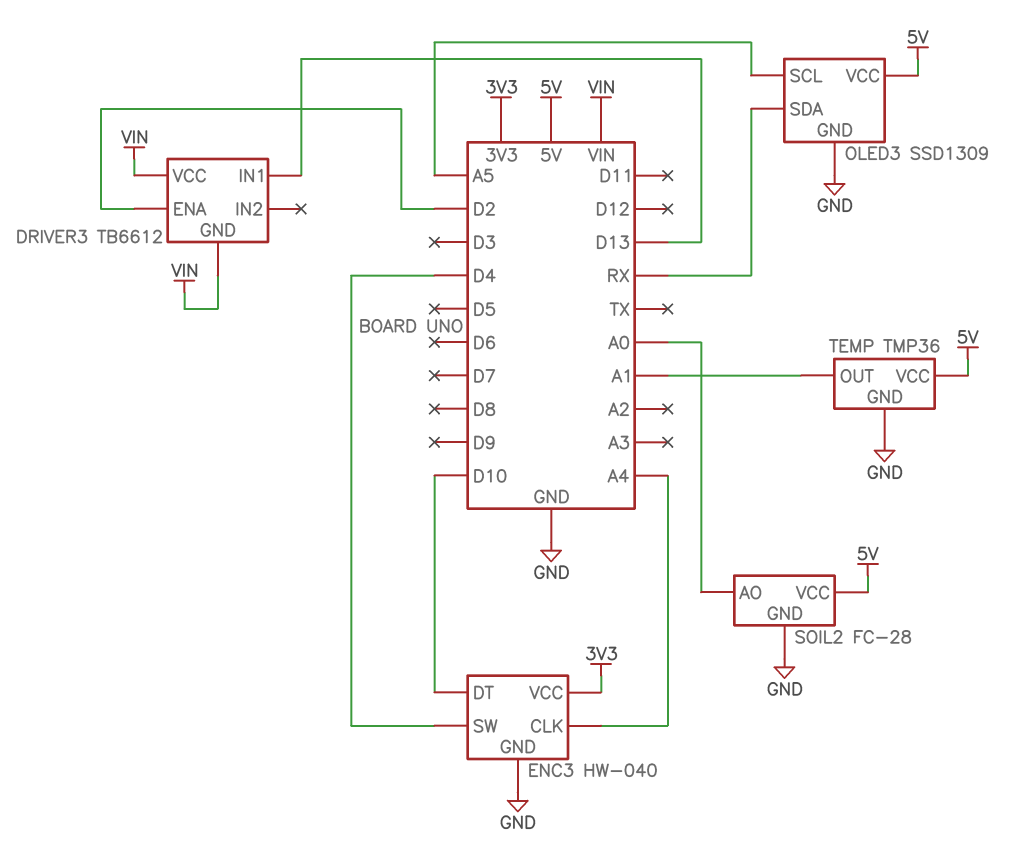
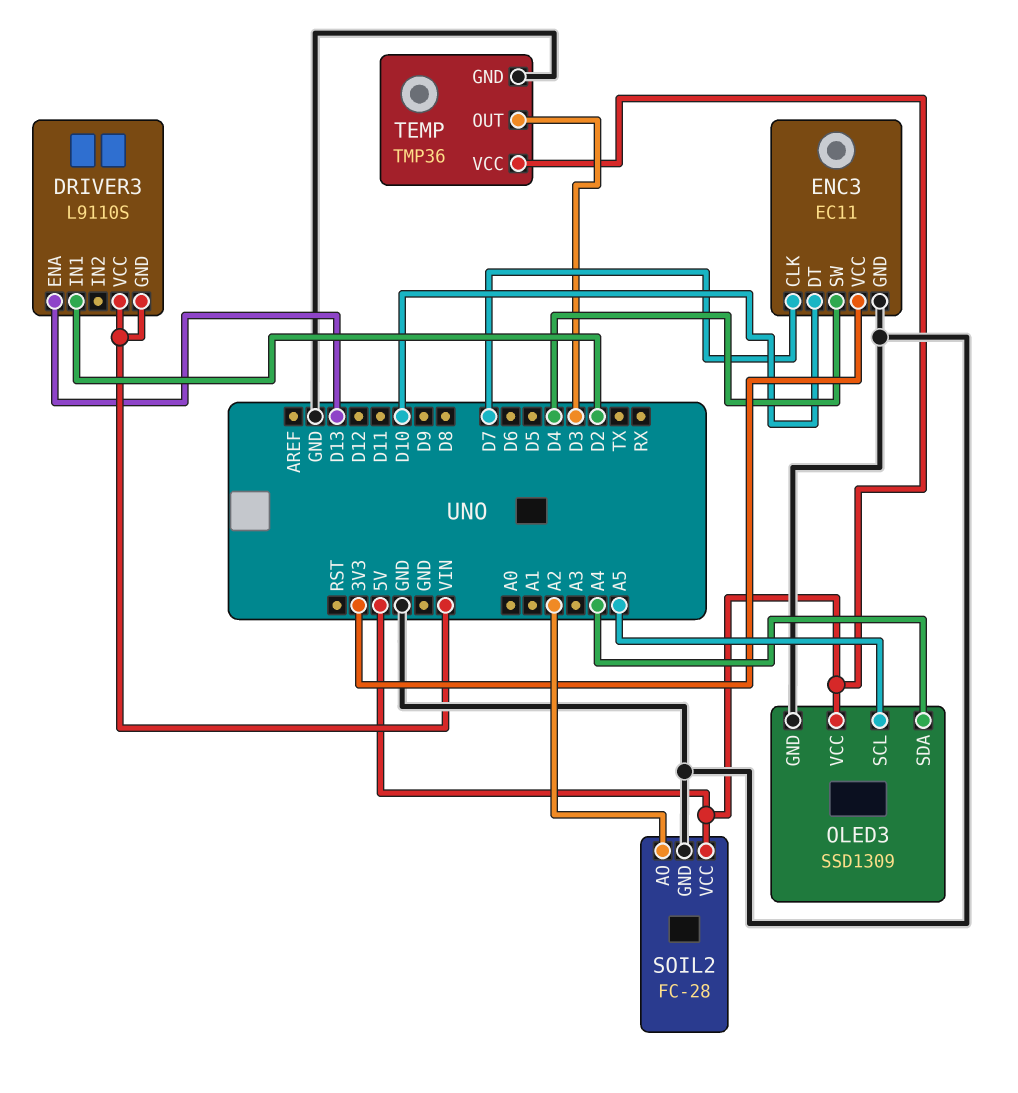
DRIVER3: TB6612 -> L9110S
DRIVER3 pin ENA: D2 -> D13
DRIVER3 pin IN1: D13 -> D2
ENC3: HW-040 -> EC11
ENC3 pin CLK: A4 -> D7
OLED3 pin SDA: RX -> A4
SOIL2 pin AO: A0 -> A2
TEMP pin OUT: A1 -> D3

